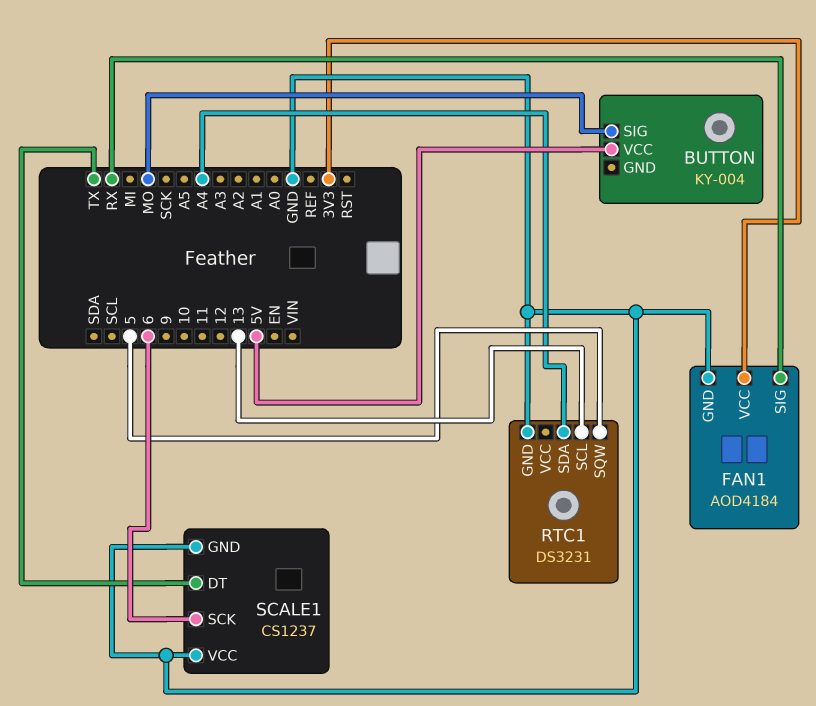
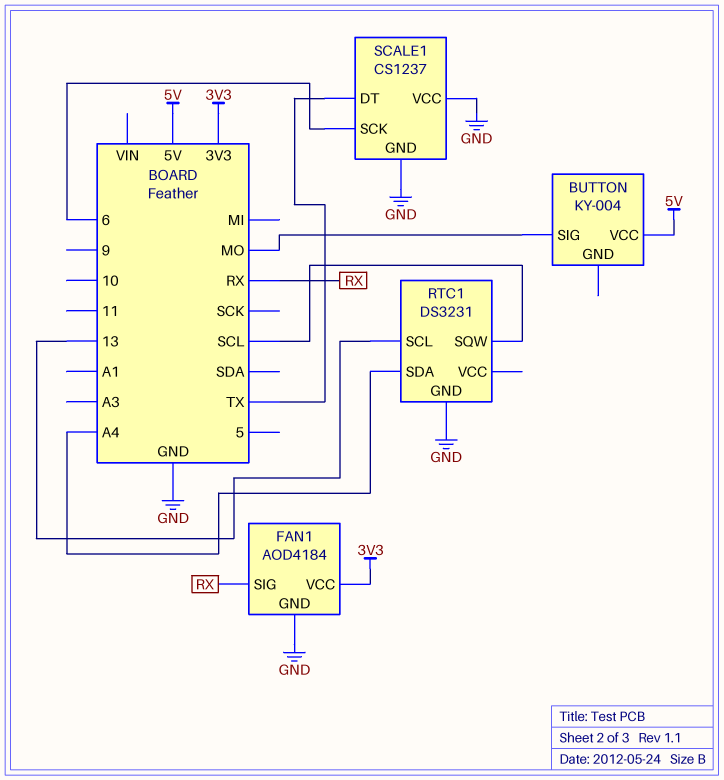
RTC1 pin SQW: 5 -> SCL

